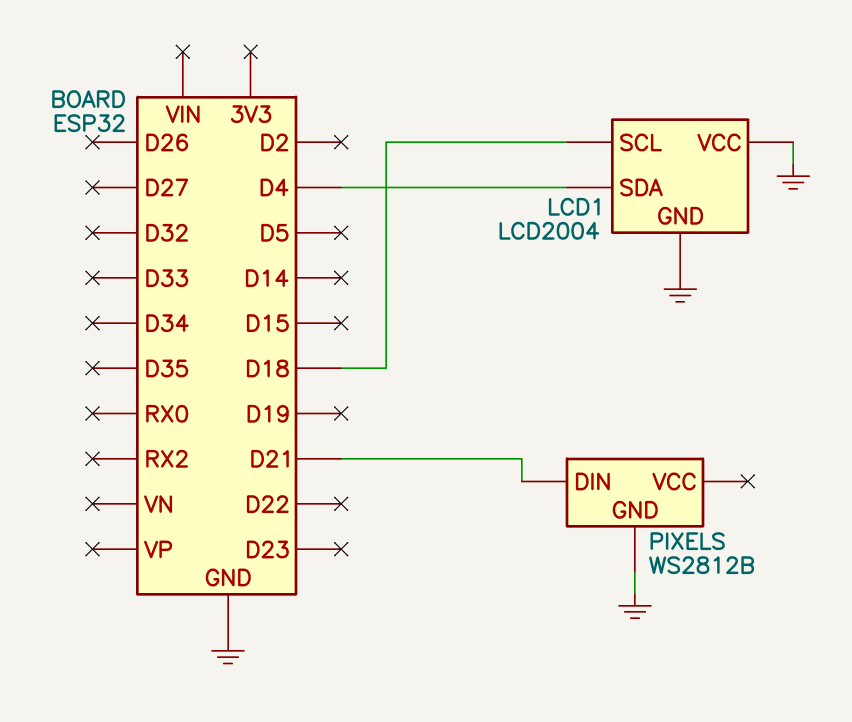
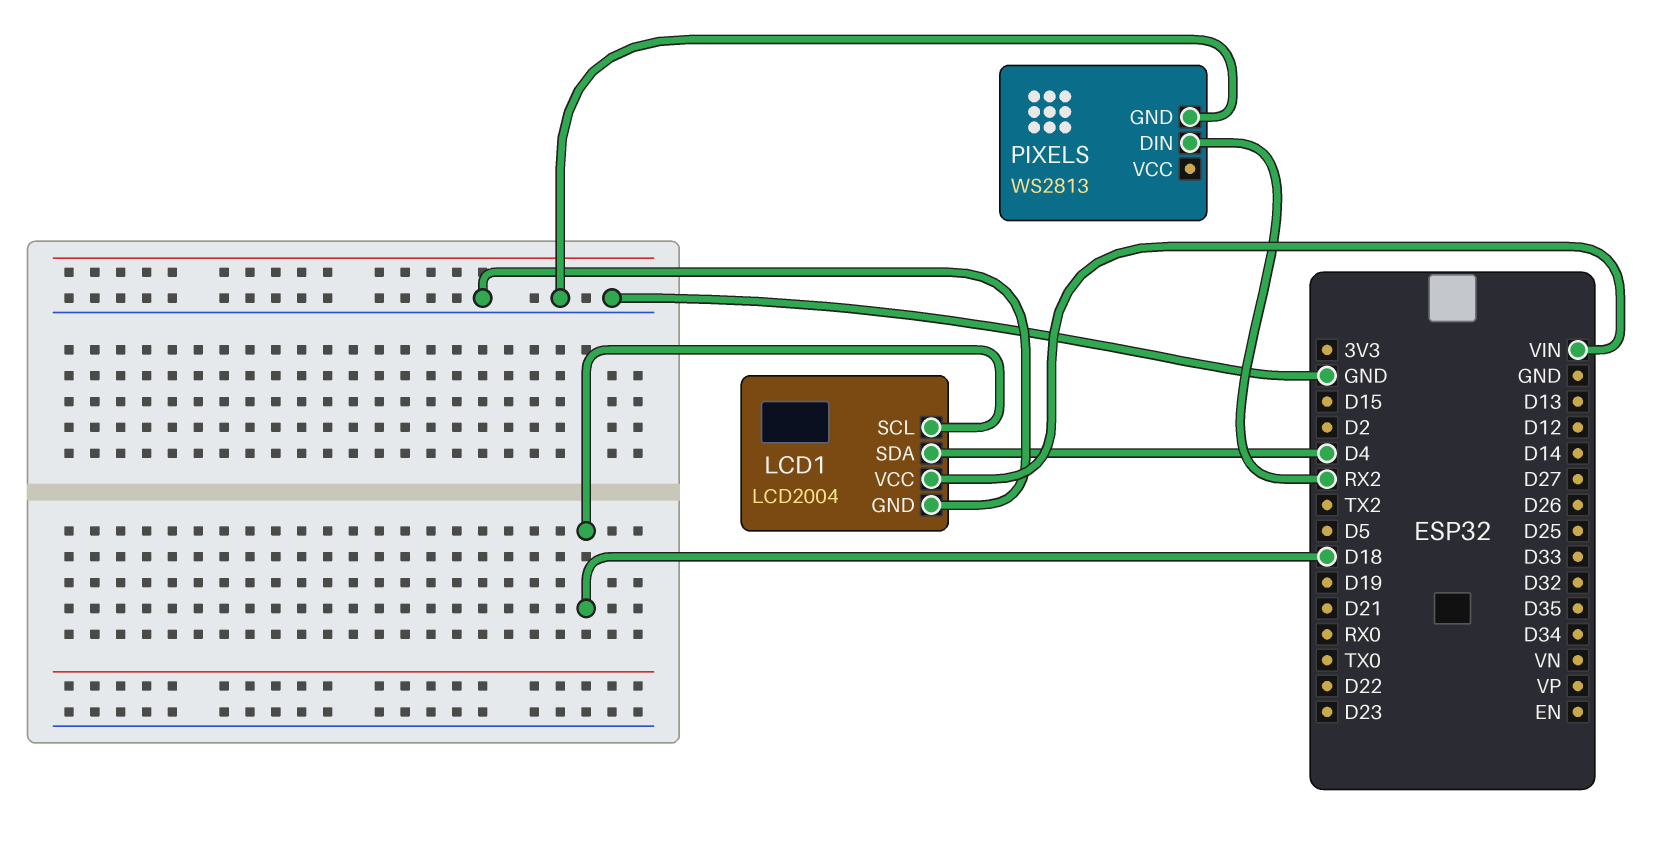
LCD1 pin VCC: GND -> VIN
PIXELS: WS2812B -> WS2813
PIXELS pin DIN: D21 -> RX2

